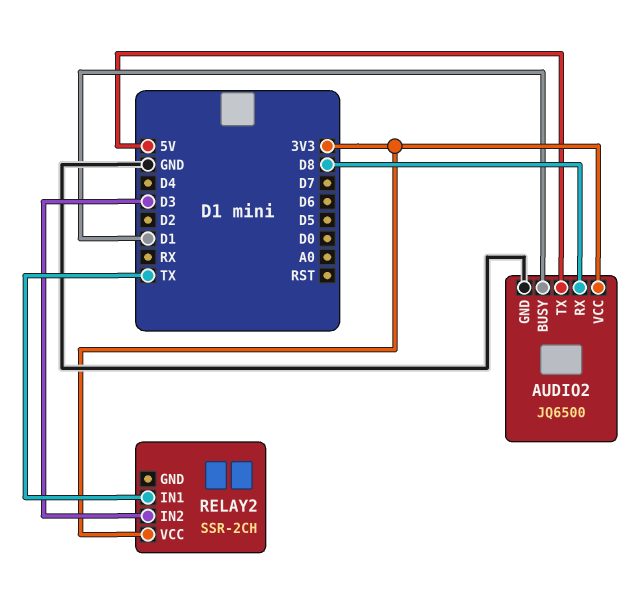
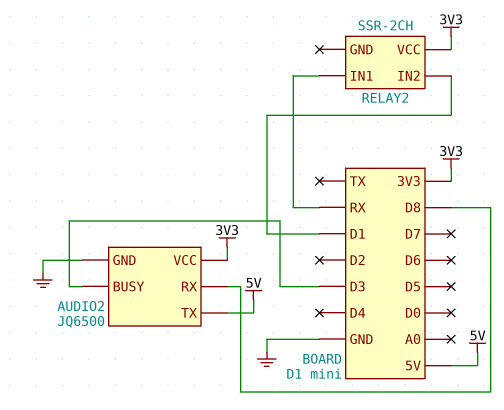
AUDIO2 pin BUSY: D1 -> D3
RELAY2 pin IN1: TX -> RX
RELAY2 pin IN2: D3 -> D1

